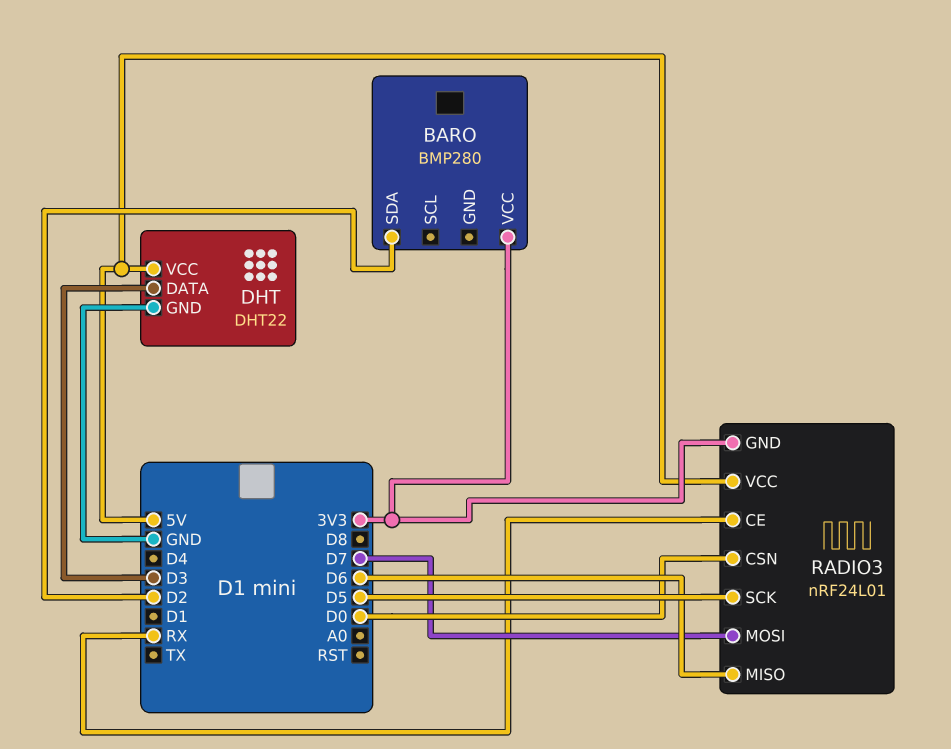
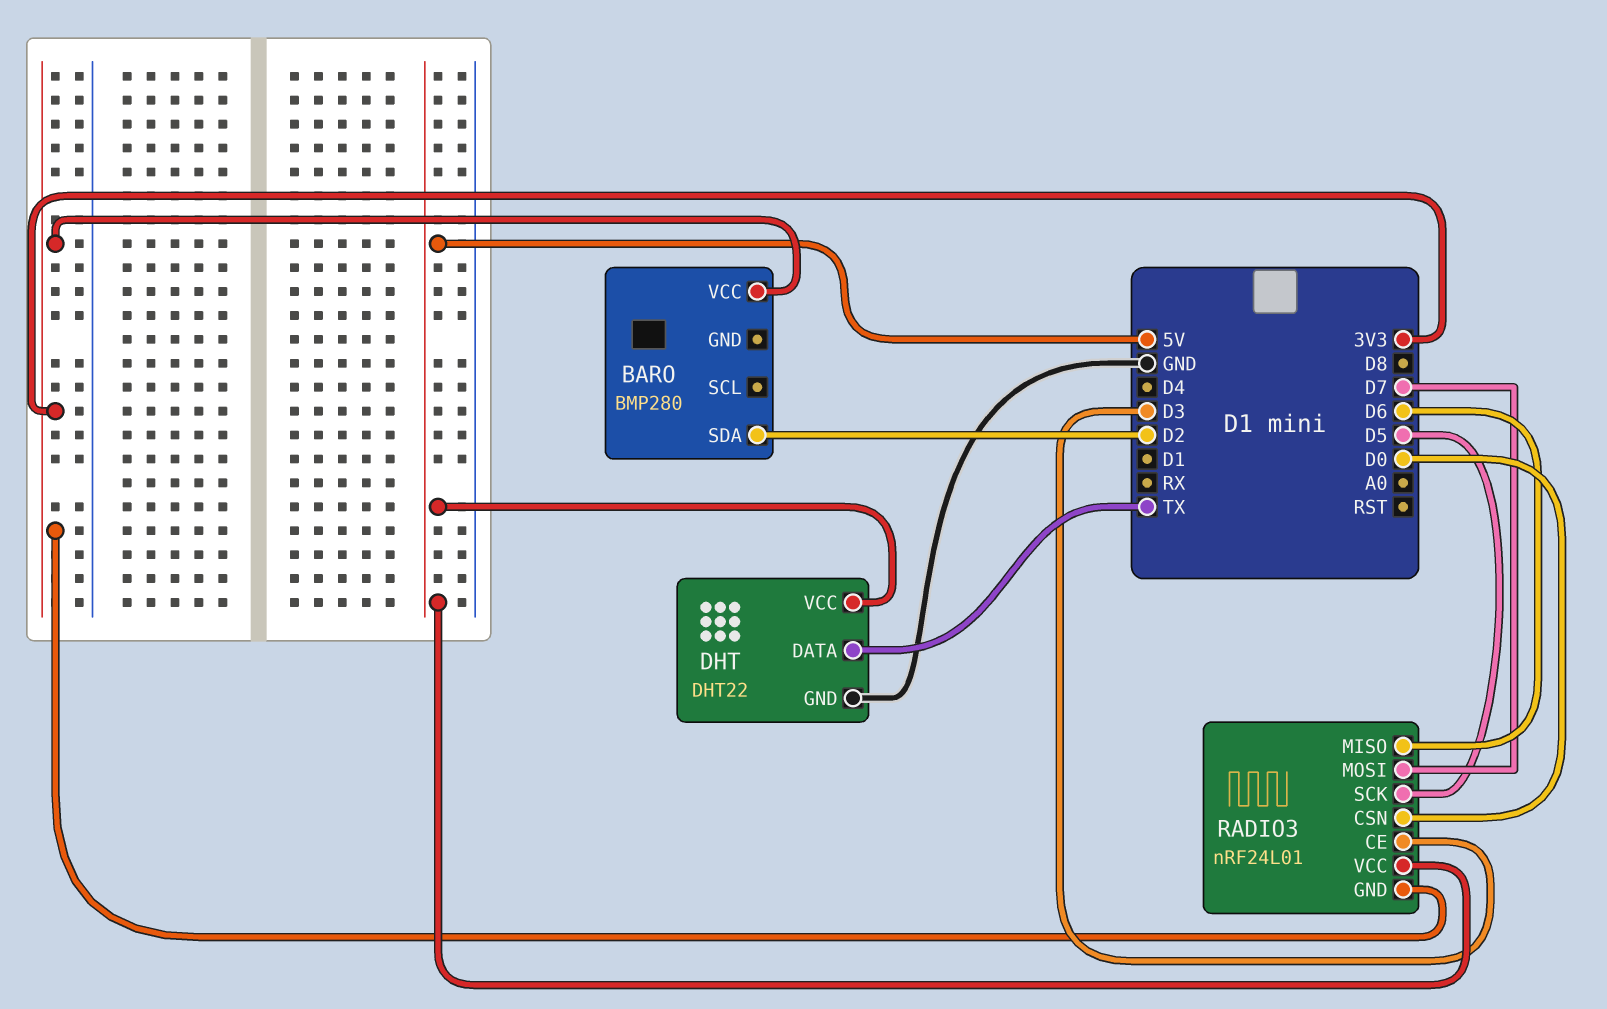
DHT pin DATA: D3 -> TX
RADIO3 pin CE: RX -> D3

